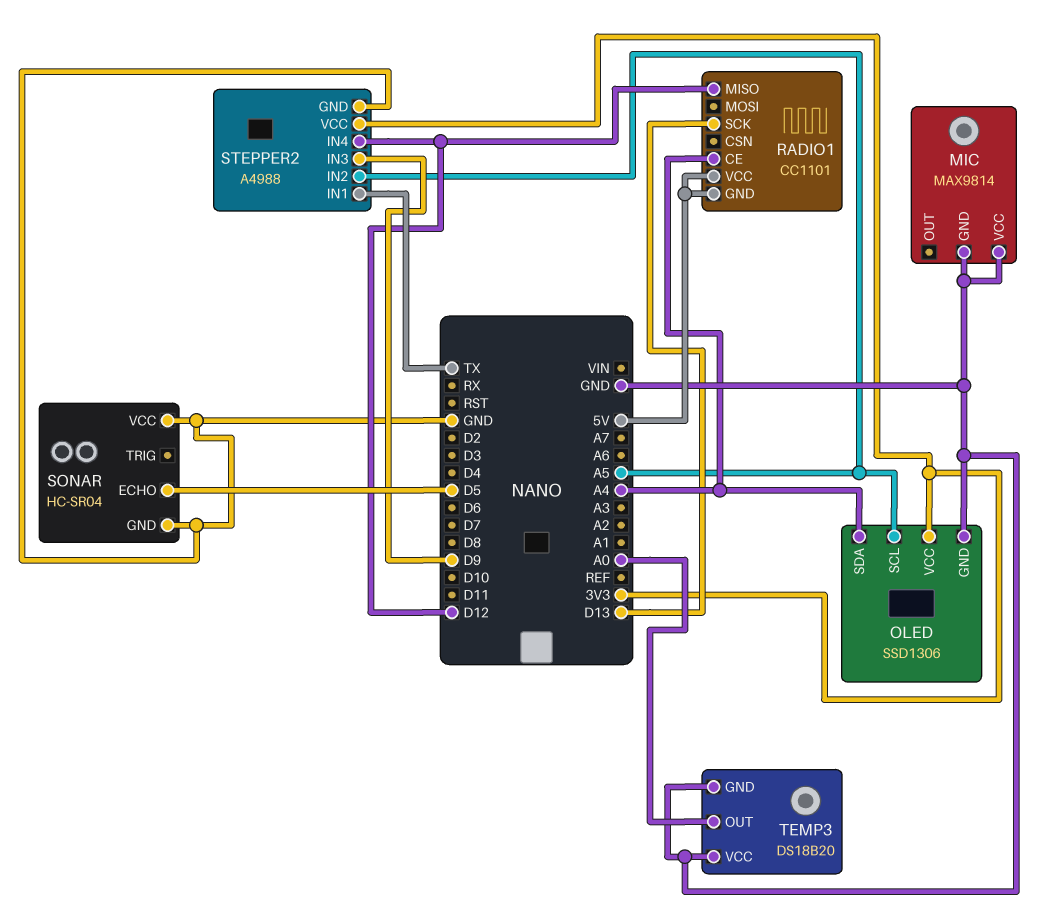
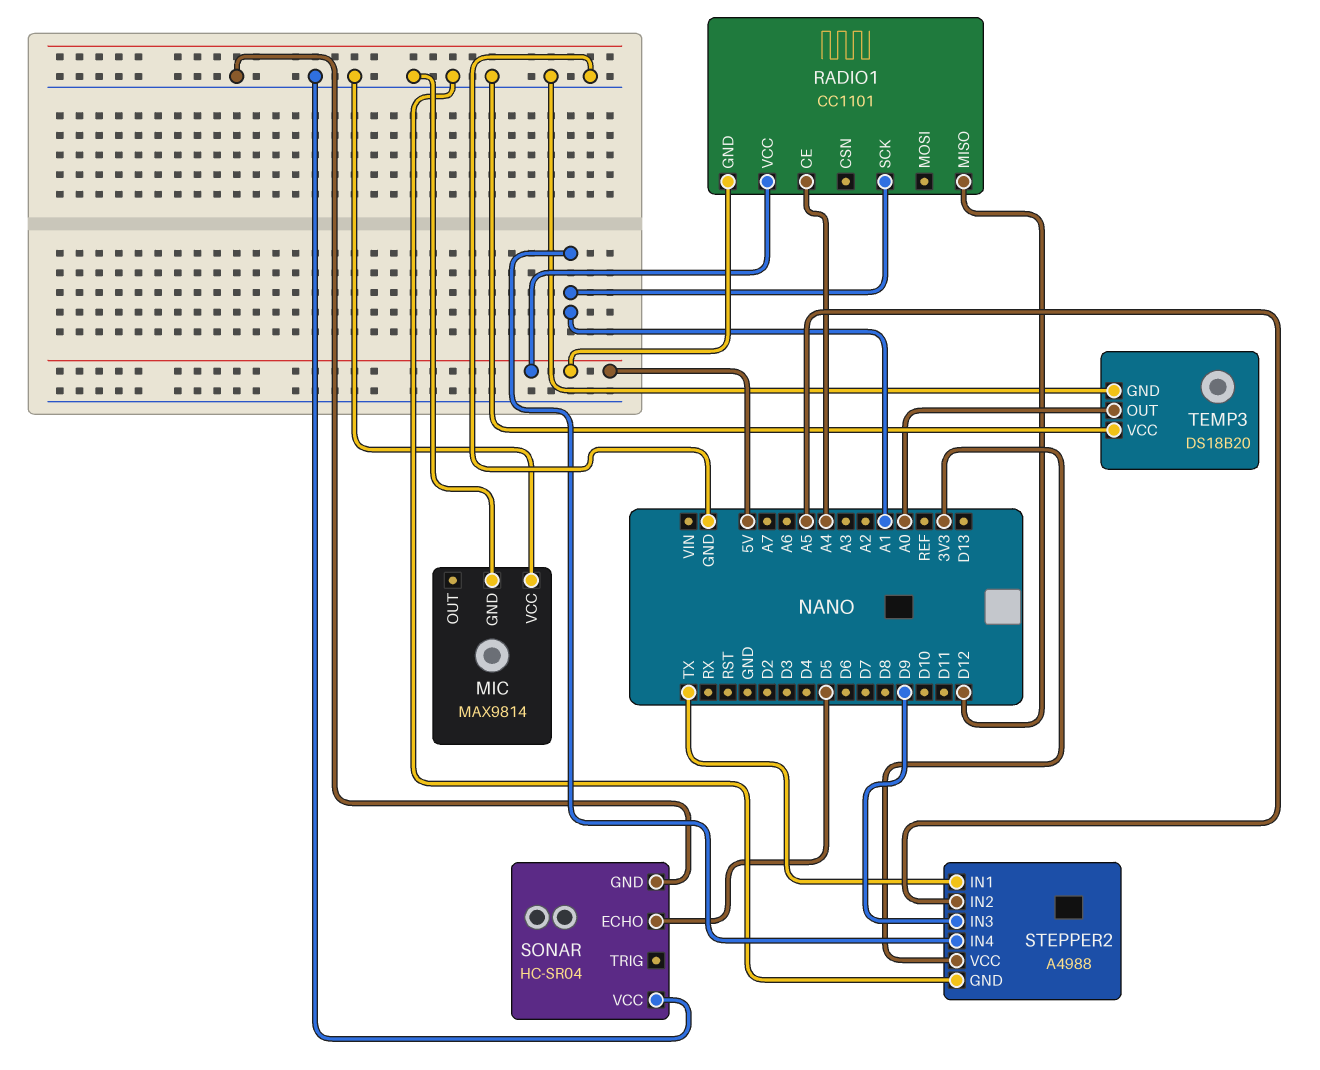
OLED: SSD1306 -> none
OLED pin GND: GND -> none
OLED pin SCL: A5 -> none
OLED pin SDA: A4 -> none
OLED pin VCC: 3V3 -> none
RADIO1 pin SCK: D13 -> A1
STEPPER2 pin IN4: D12 -> A1

